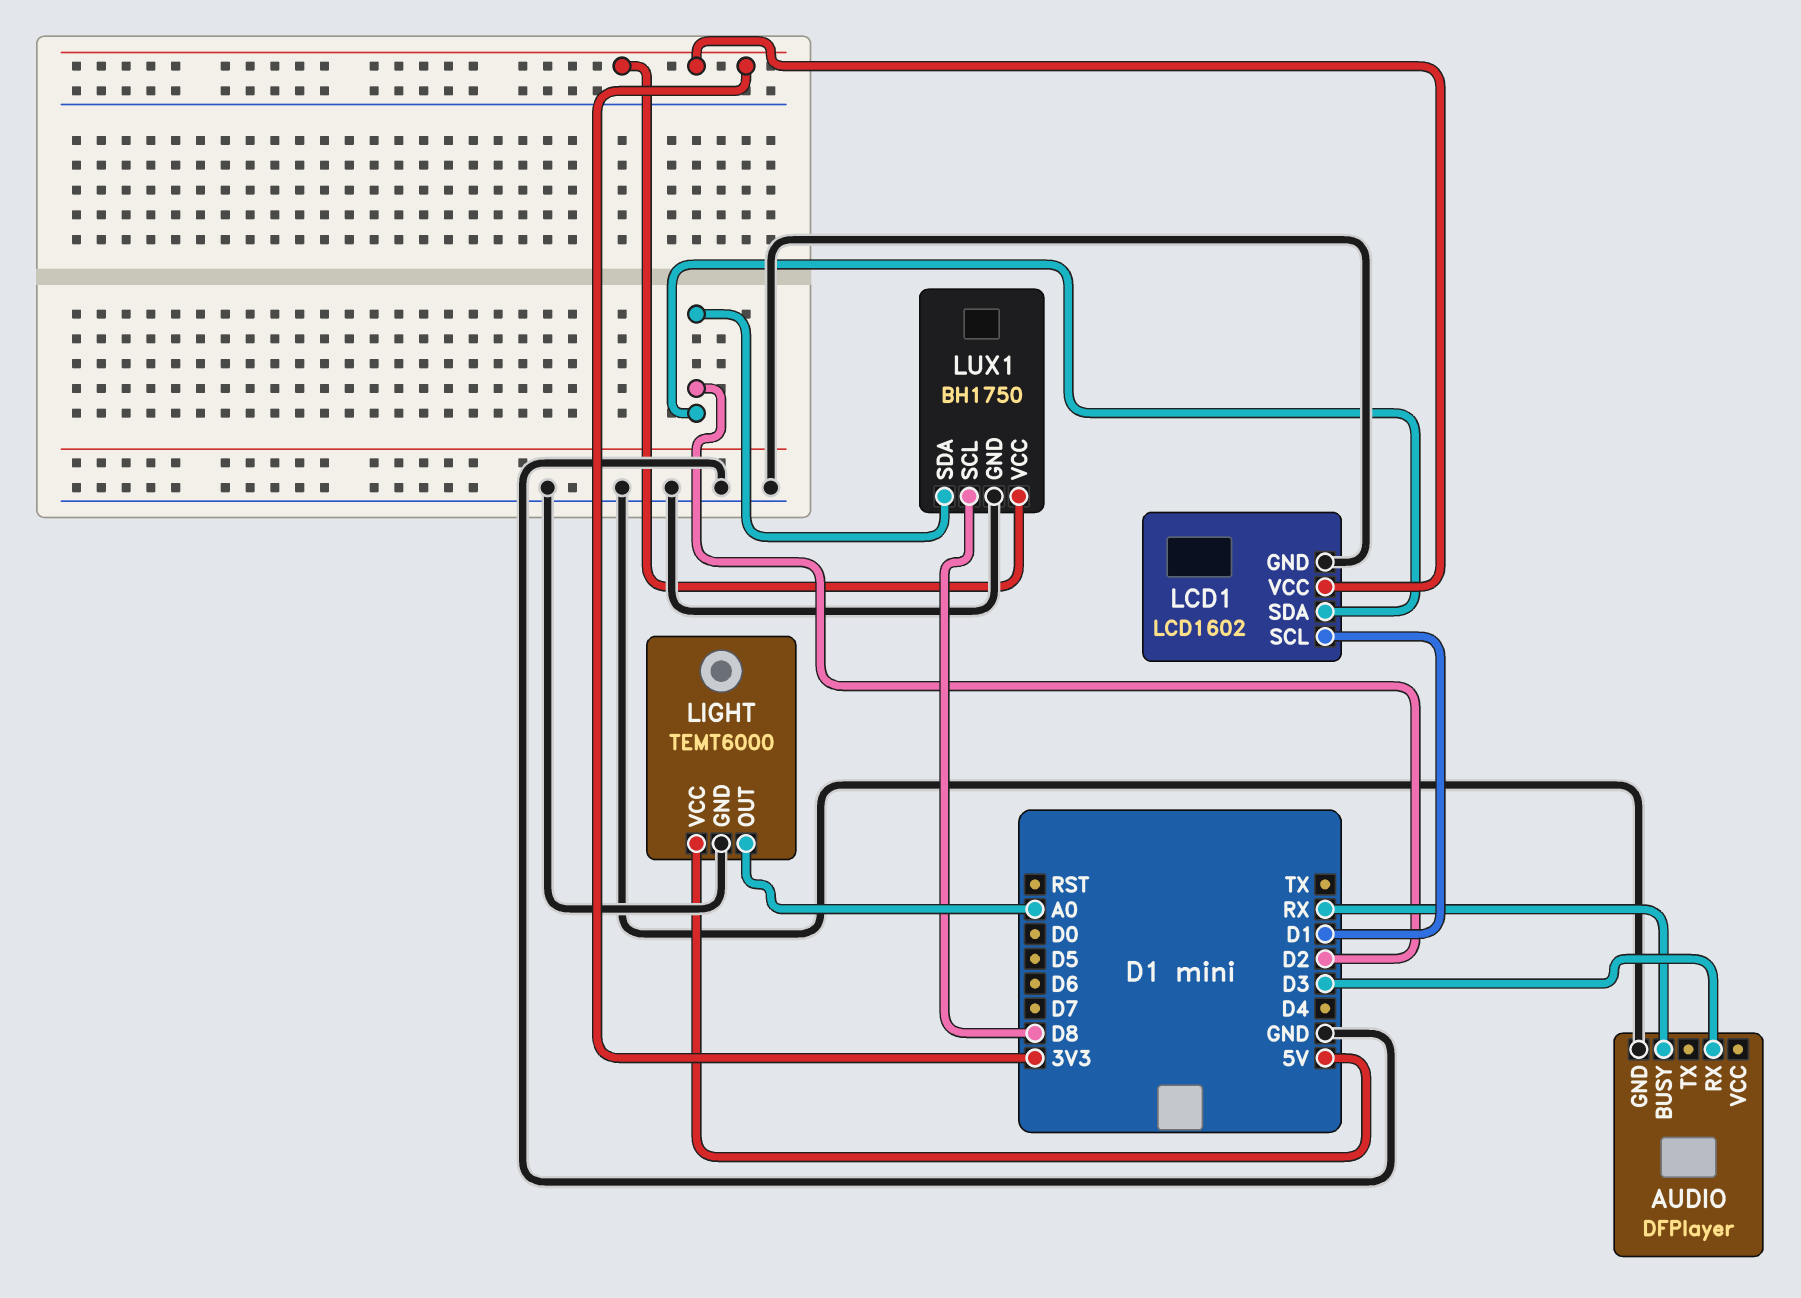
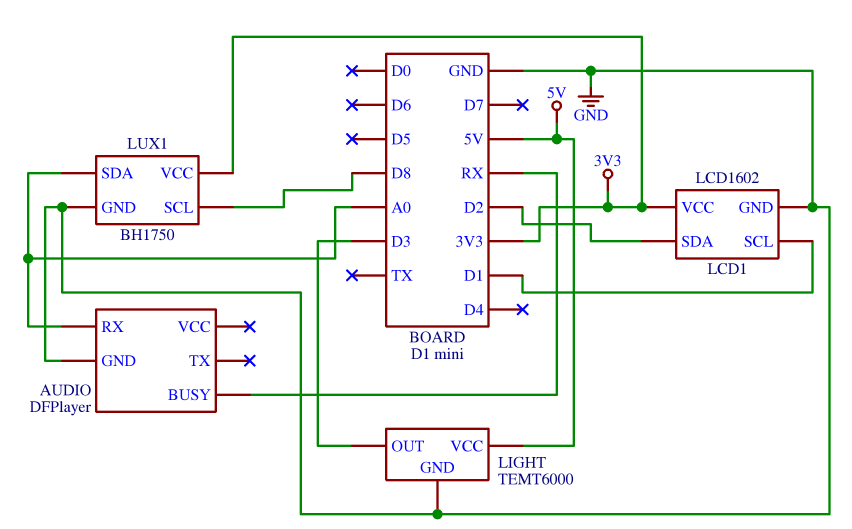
AUDIO pin RX: D3 -> A0
LIGHT pin OUT: A0 -> D3
LUX1 pin SDA: D2 -> A0

